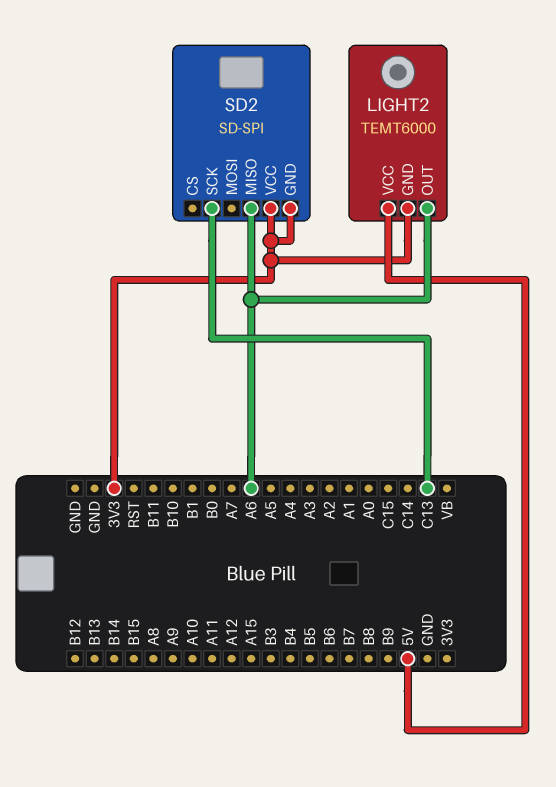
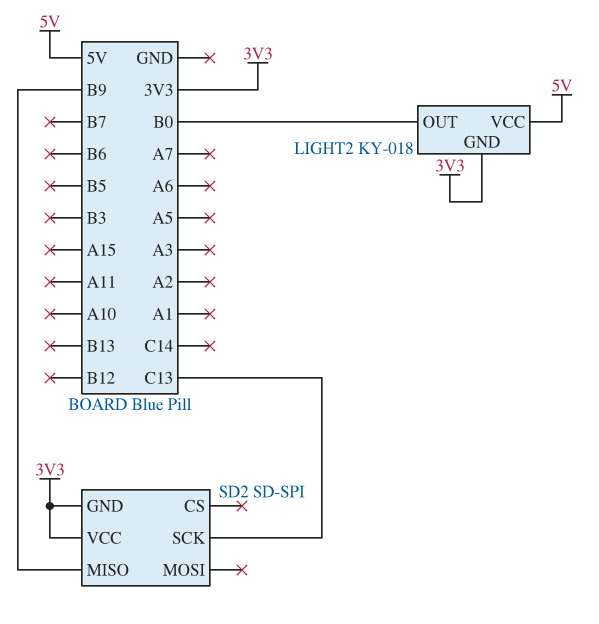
LIGHT2: TEMT6000 -> KY-018
LIGHT2 pin OUT: A6 -> B0
SD2 pin MISO: A6 -> B9

